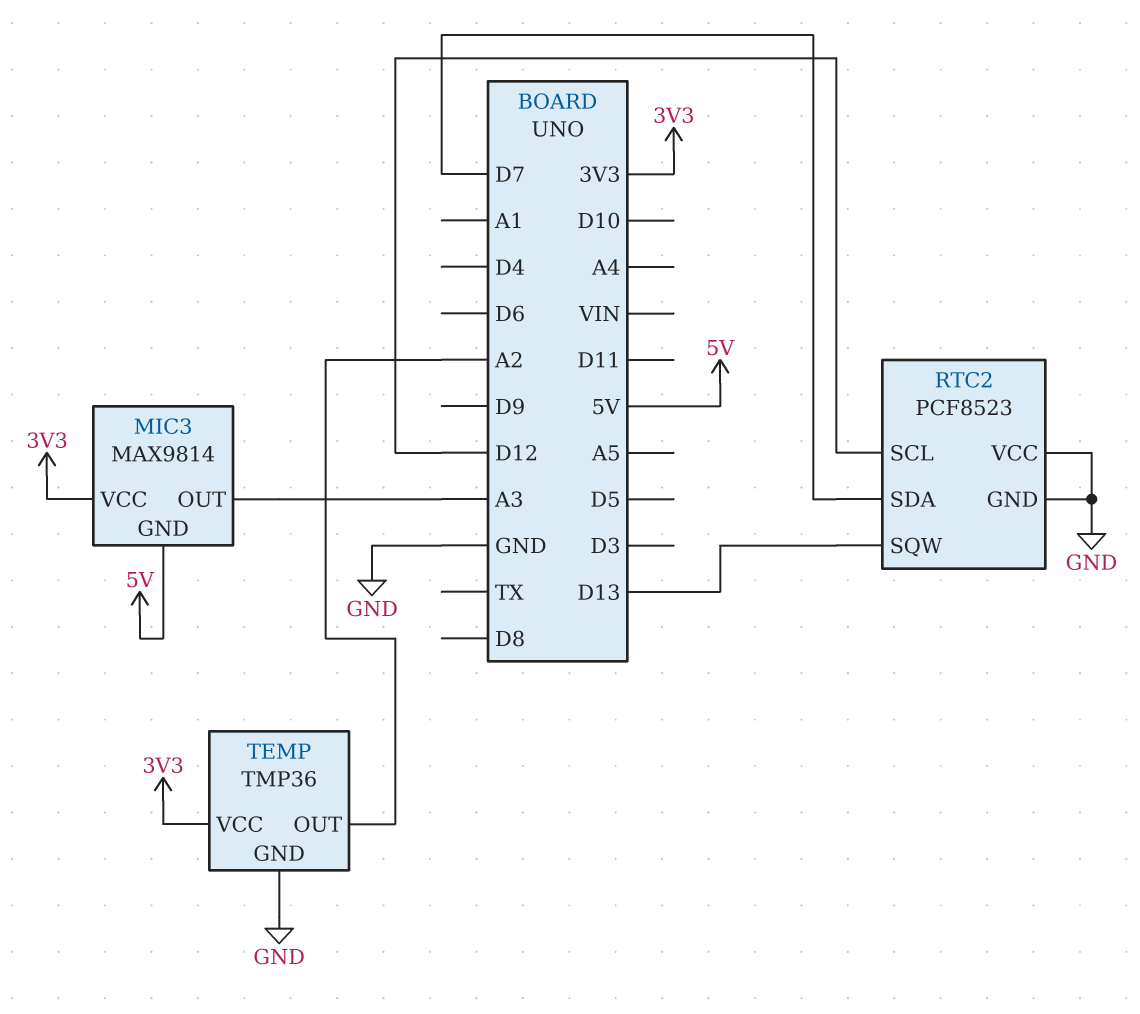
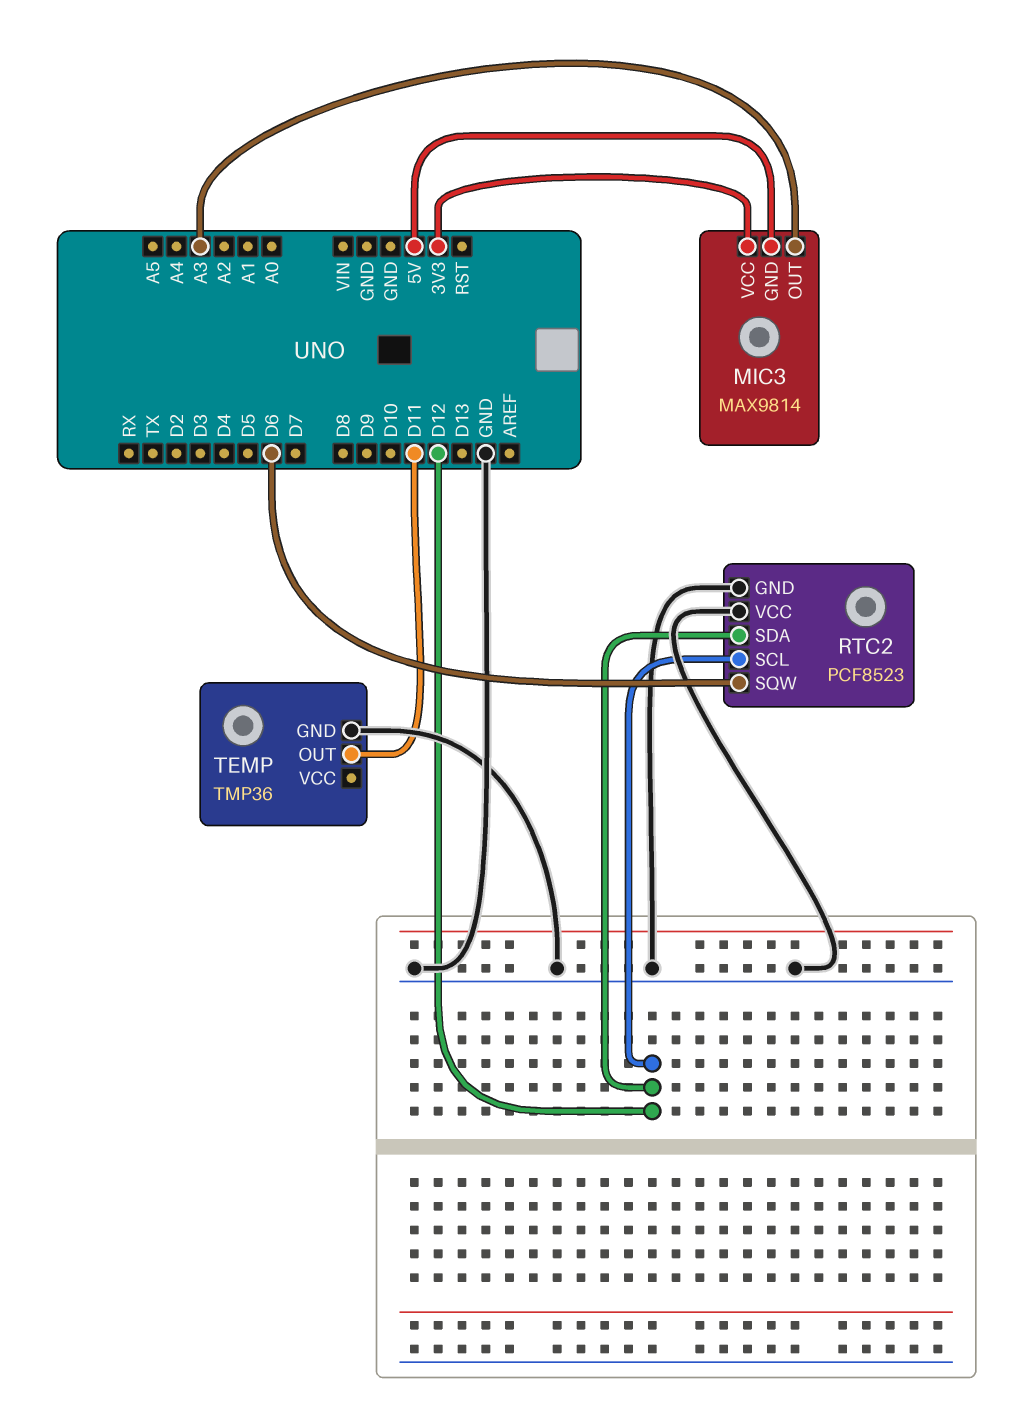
RTC2 pin SDA: D7 -> D12
RTC2 pin SQW: D13 -> D6
TEMP pin OUT: A2 -> D11
TEMP pin VCC: 3V3 -> none

